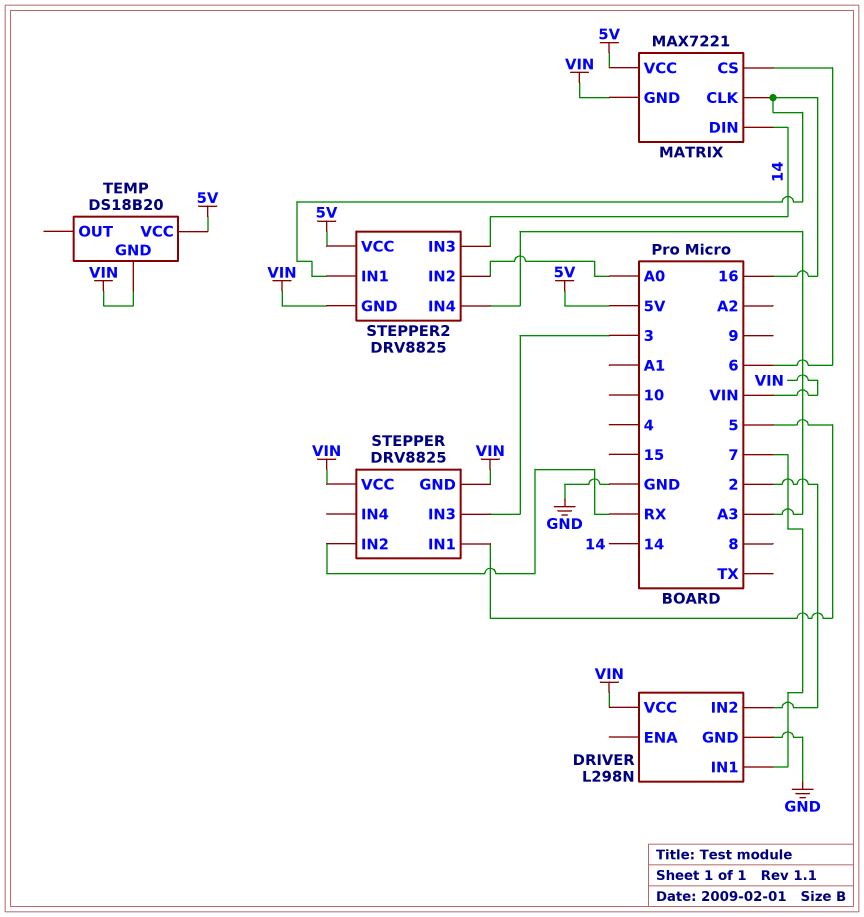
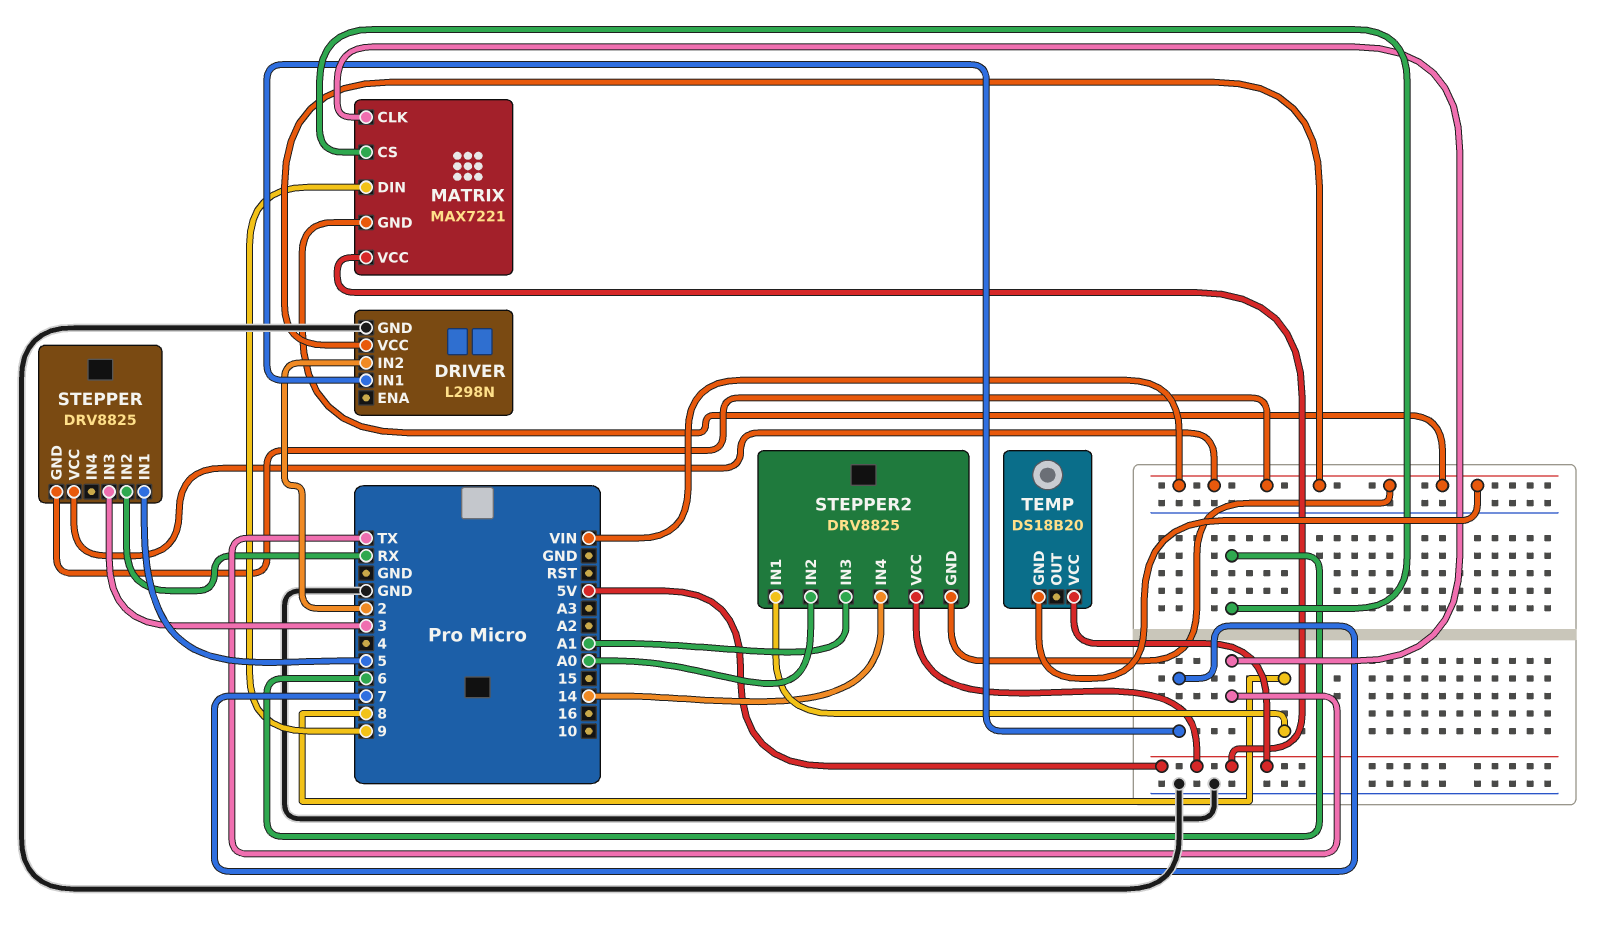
MATRIX pin CLK: 16 -> TX
MATRIX pin DIN: 14 -> 9
STEPPER2 pin IN1: 16 -> 8
STEPPER2 pin IN3: 14 -> A1
STEPPER2 pin IN4: A3 -> 14

